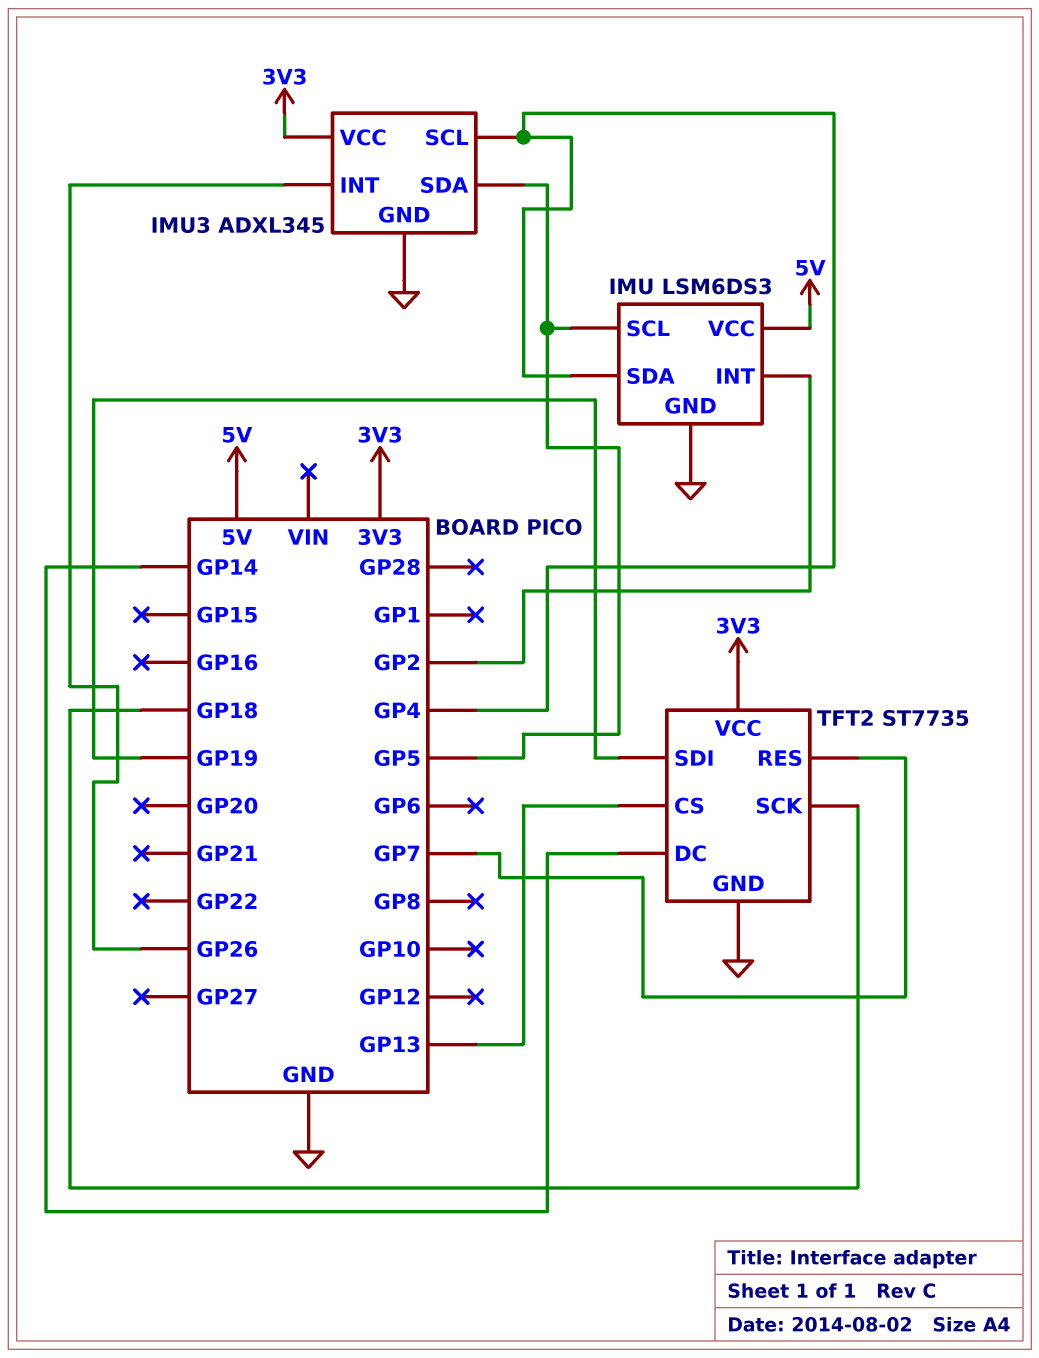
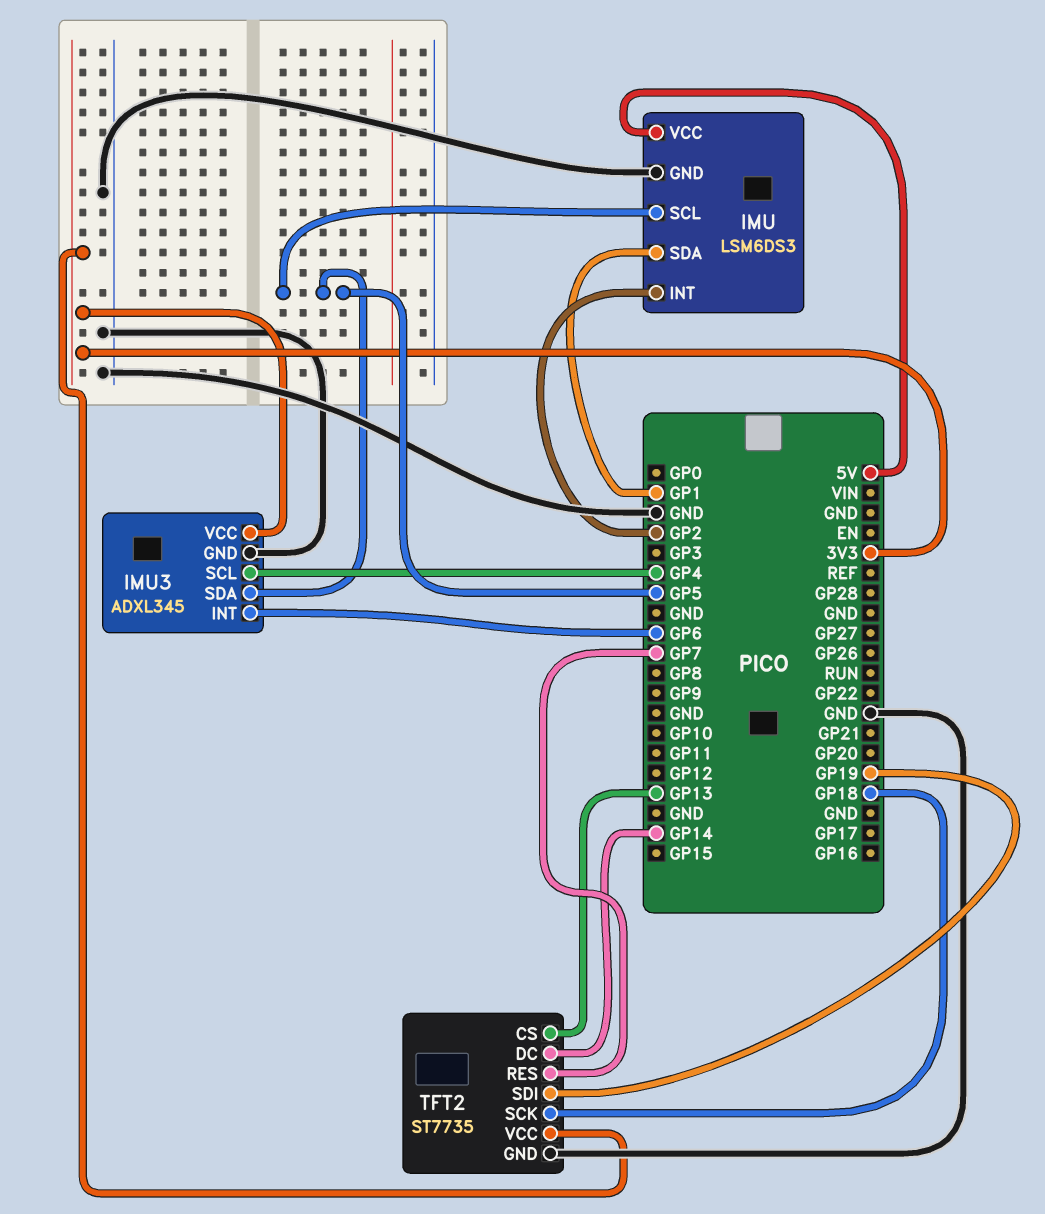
IMU pin SDA: GP4 -> GP1
IMU3 pin INT: GP26 -> GP6

